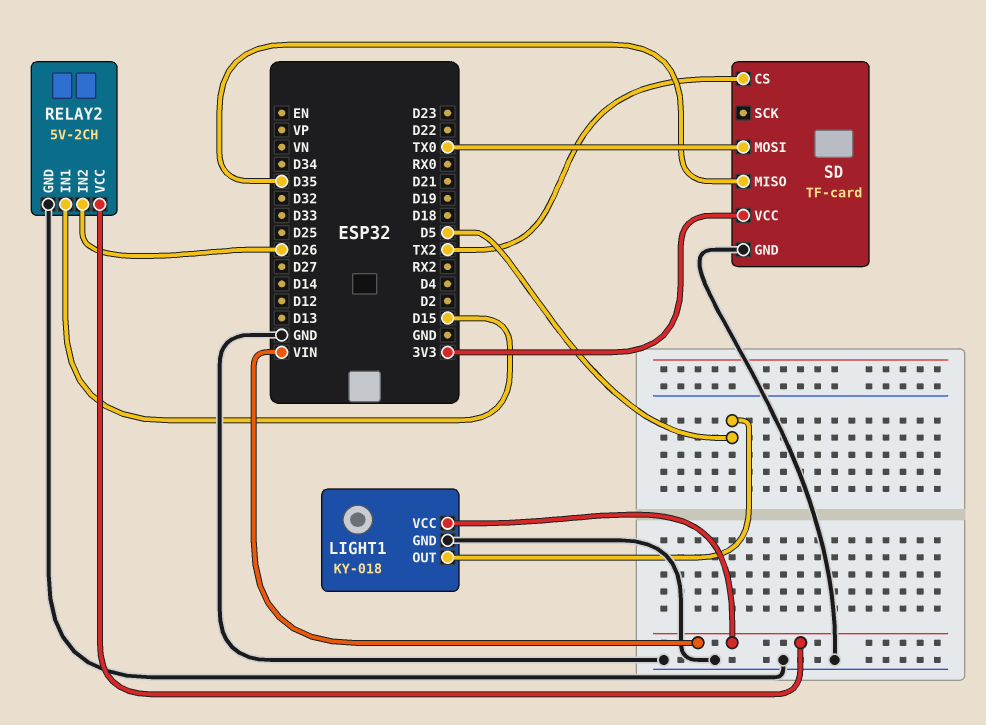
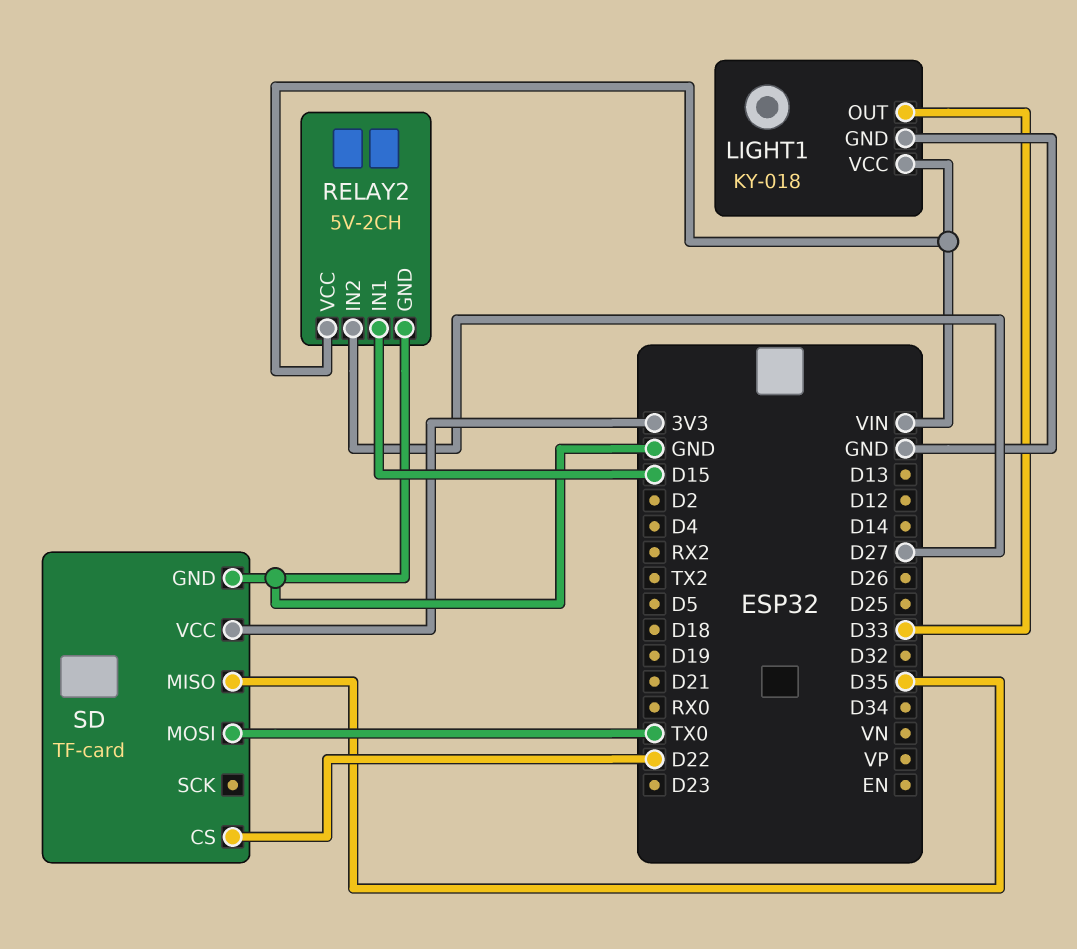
LIGHT1 pin OUT: D5 -> D33
RELAY2 pin IN2: D26 -> D27
SD pin CS: TX2 -> D22

